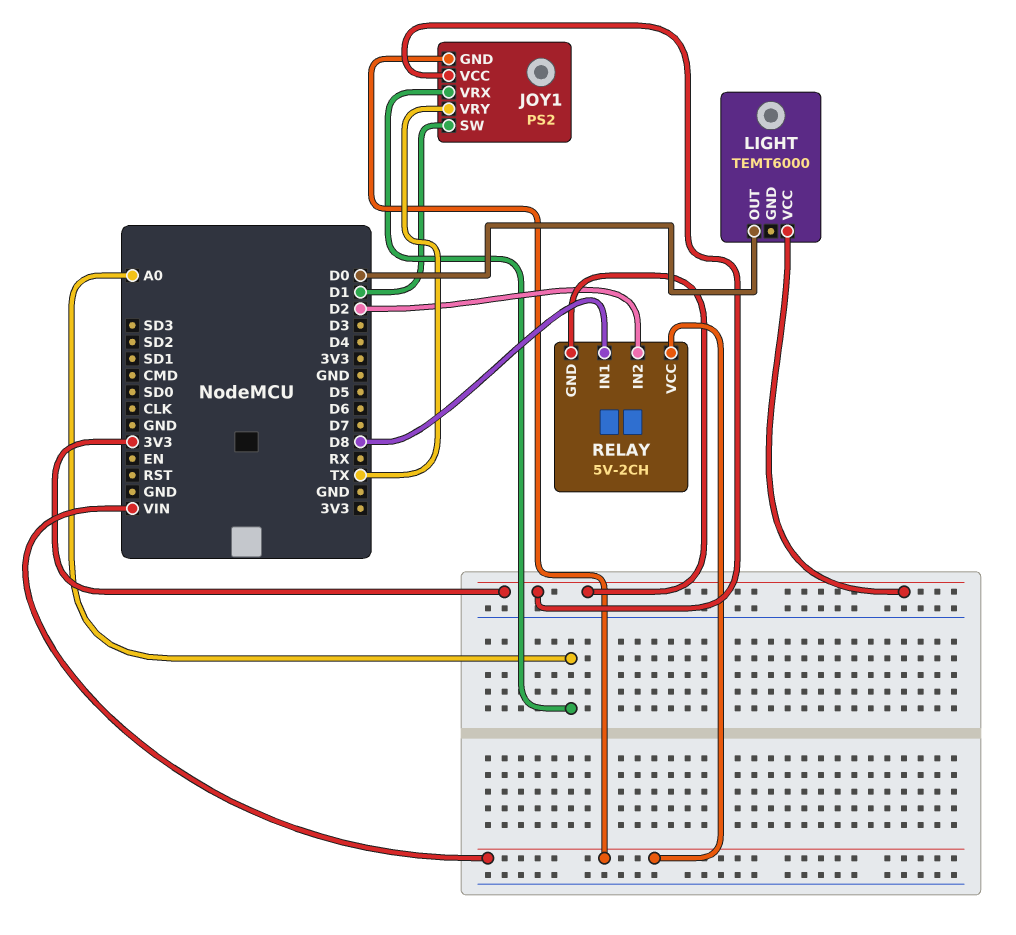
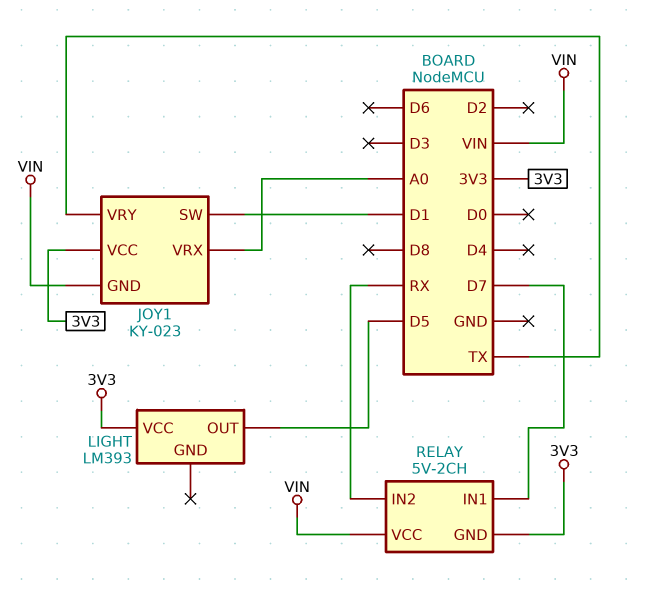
JOY1: PS2 -> KY-023
LIGHT: TEMT6000 -> LM393
LIGHT pin OUT: D0 -> D5
RELAY pin IN1: D8 -> D7
RELAY pin IN2: D2 -> RX

